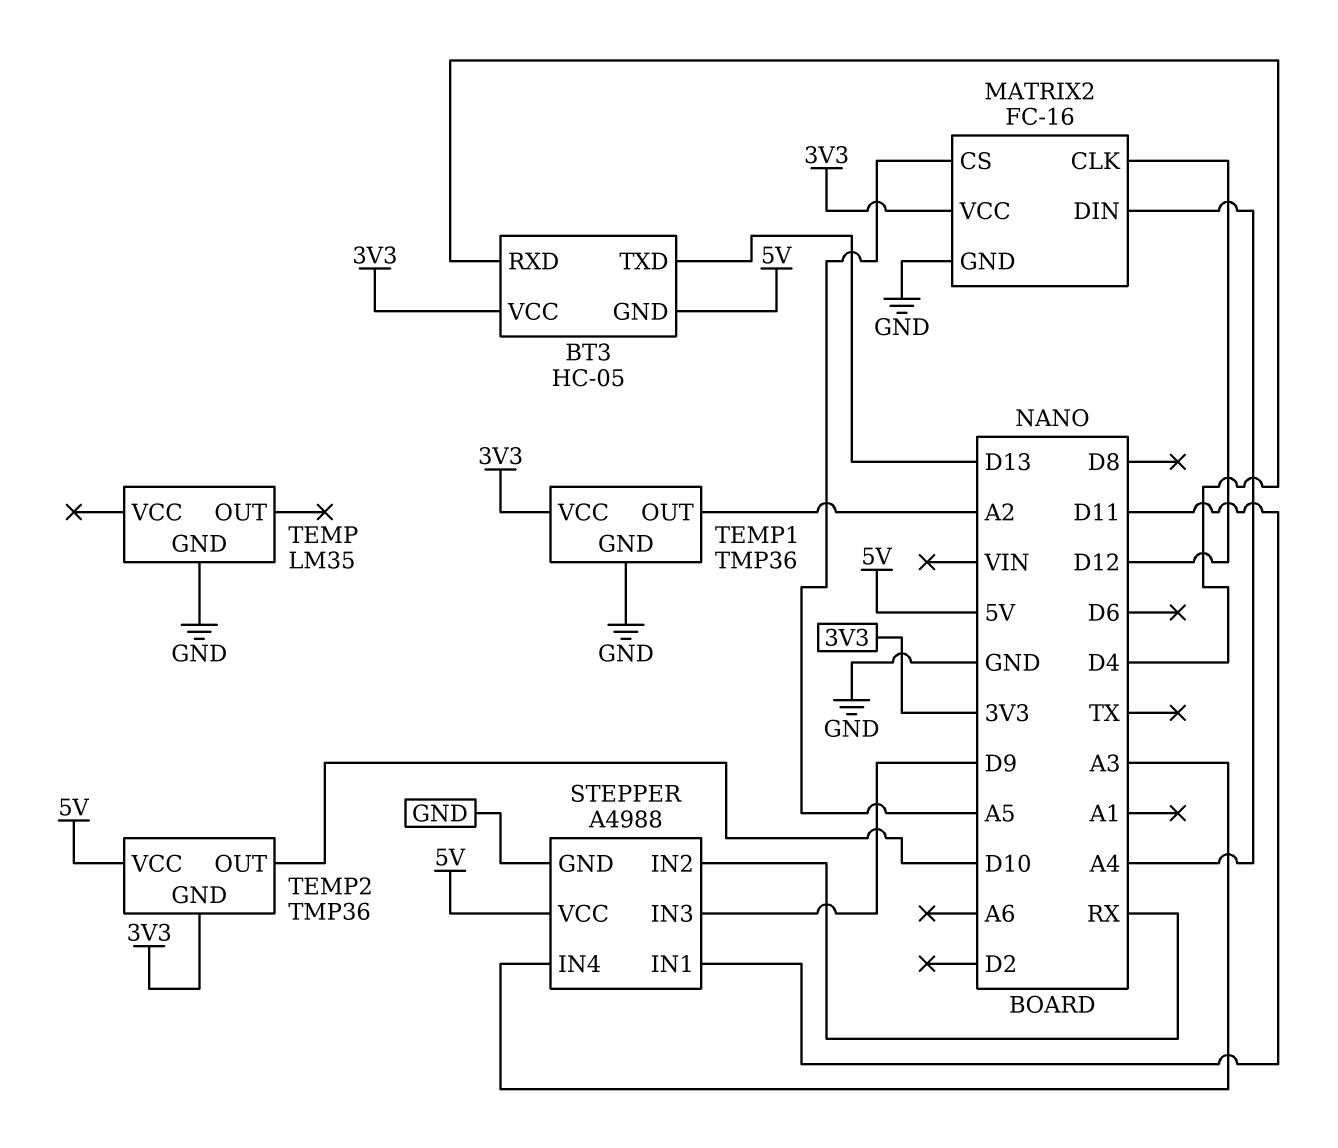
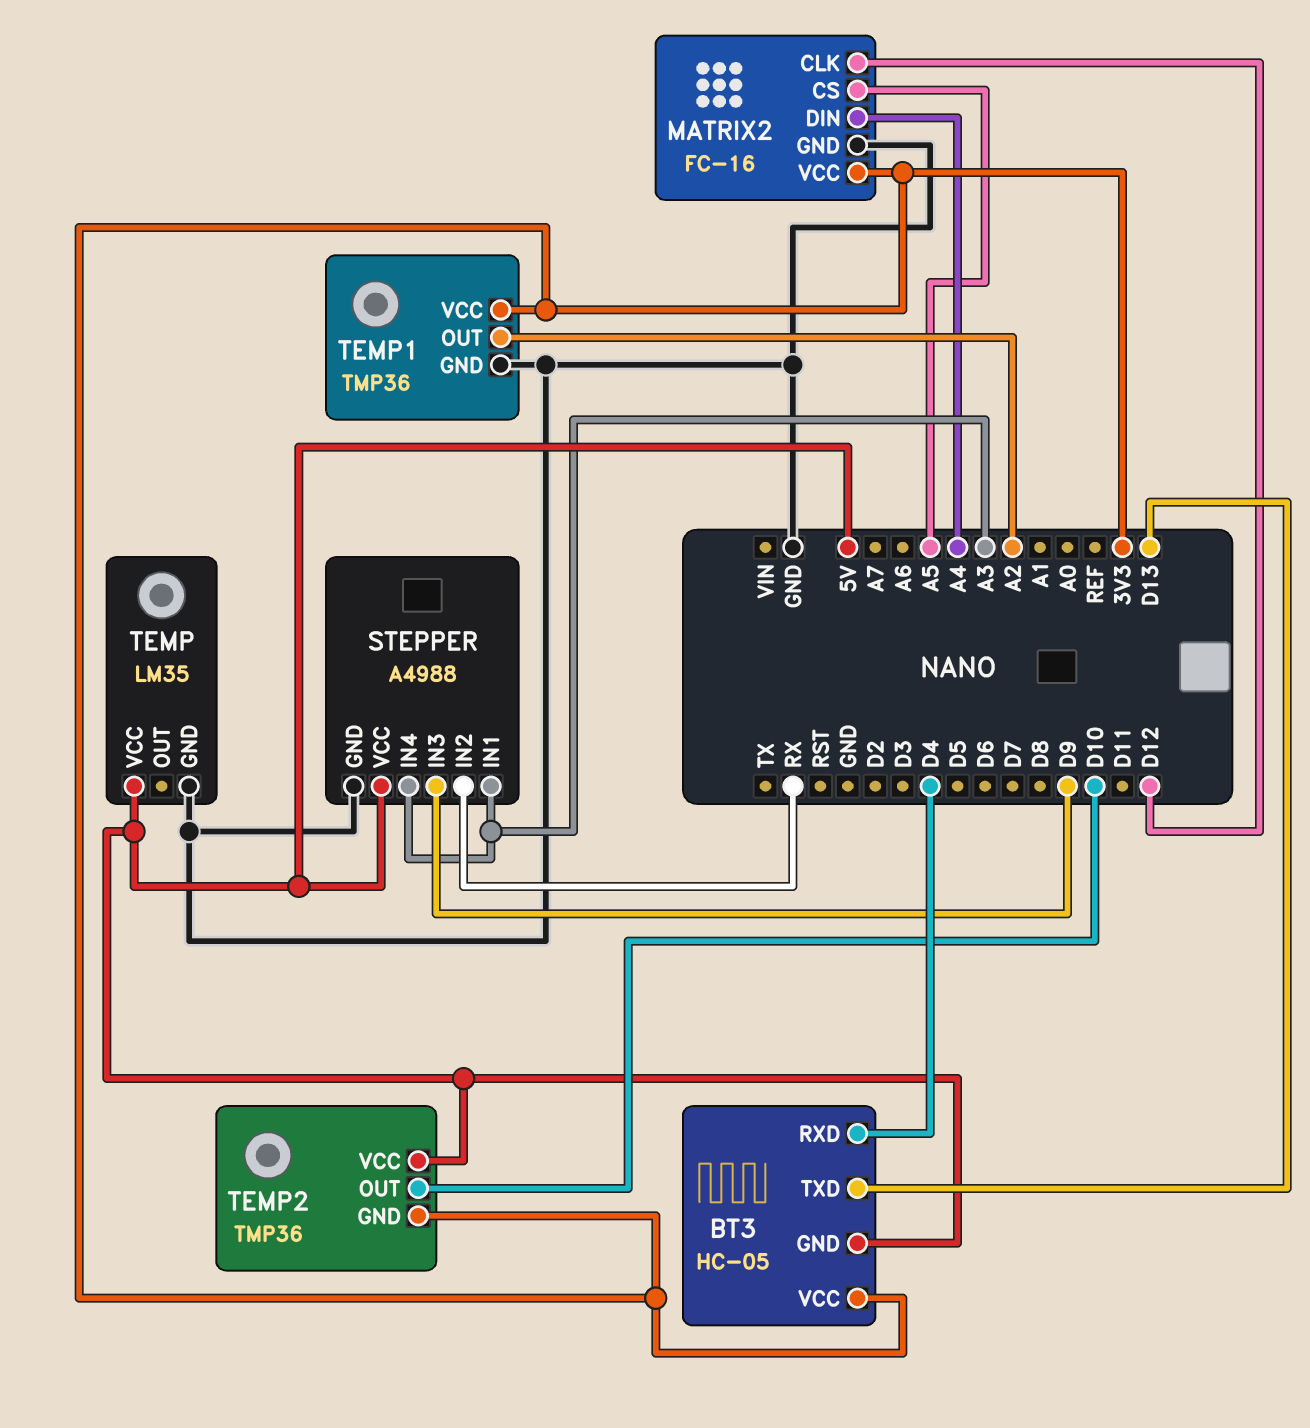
STEPPER pin IN1: D11 -> A3
TEMP pin VCC: none -> 5V

